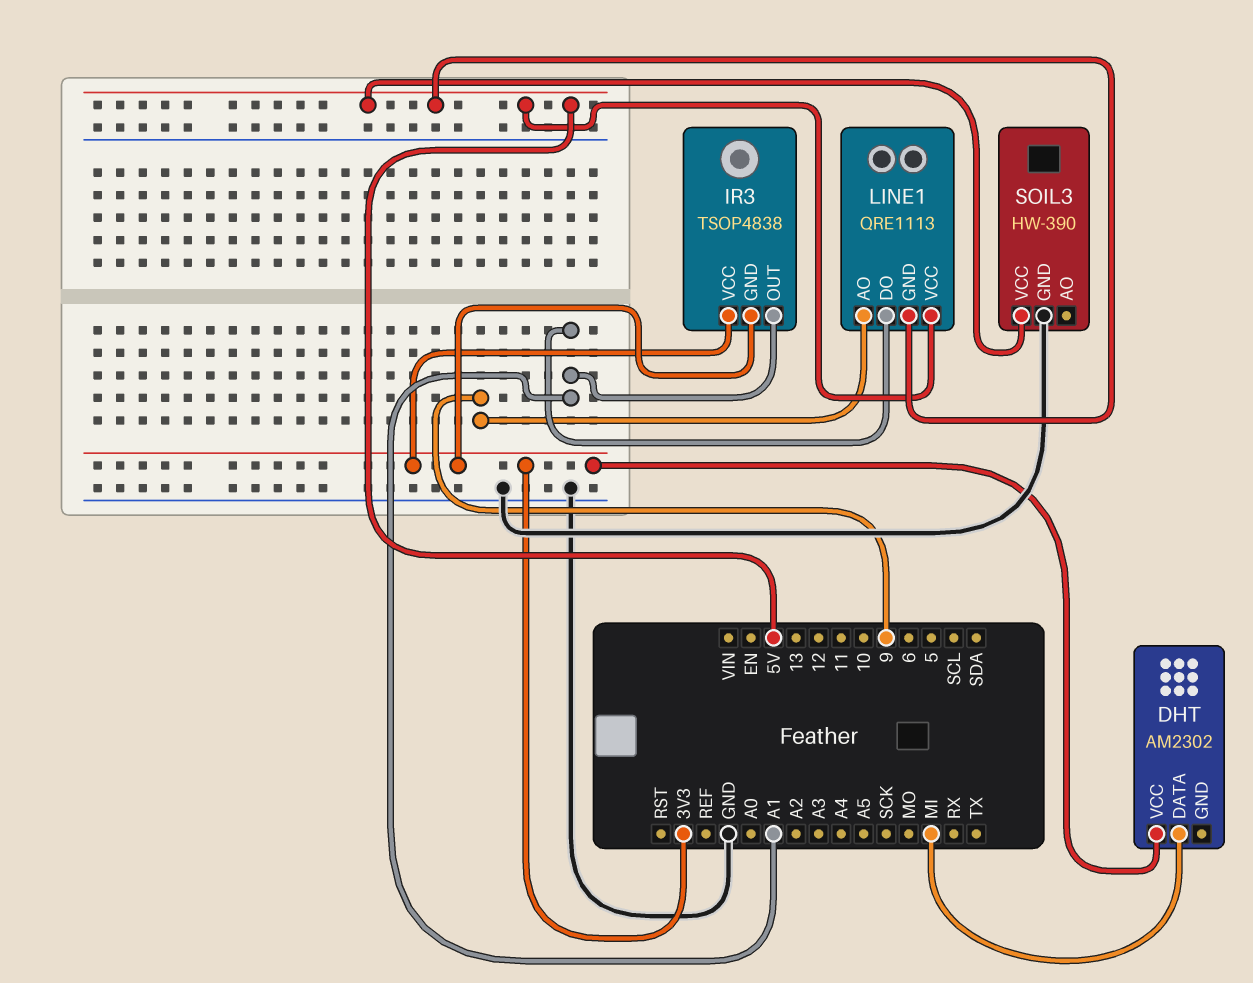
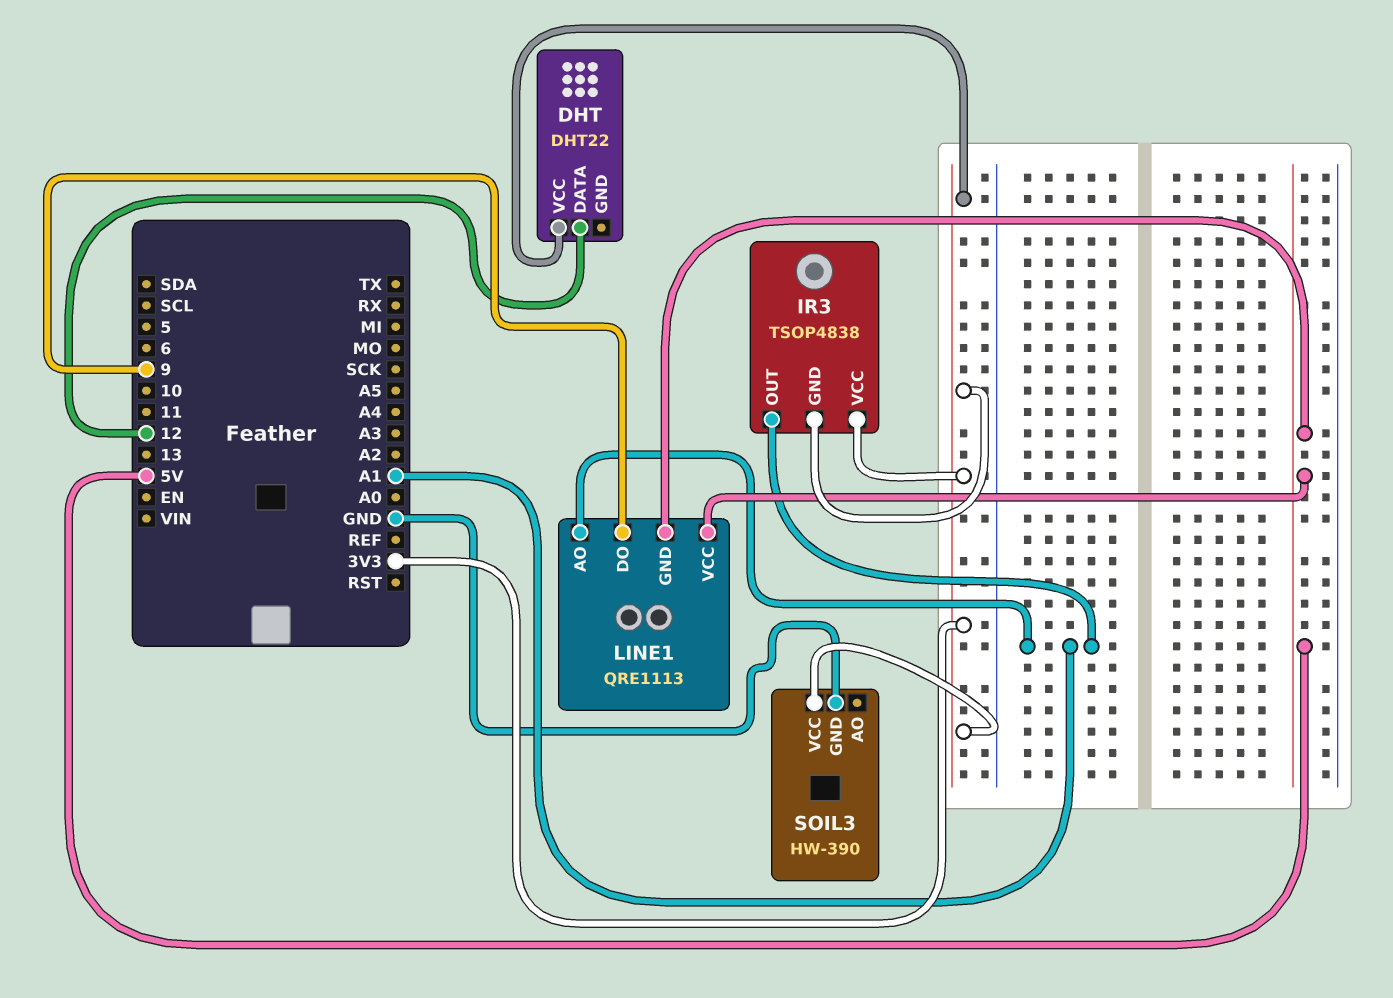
DHT: AM2302 -> DHT22
DHT pin DATA: MI -> 12
LINE1 pin AO: 9 -> A1
LINE1 pin DO: A1 -> 9
SOIL3 pin VCC: 5V -> 3V3

